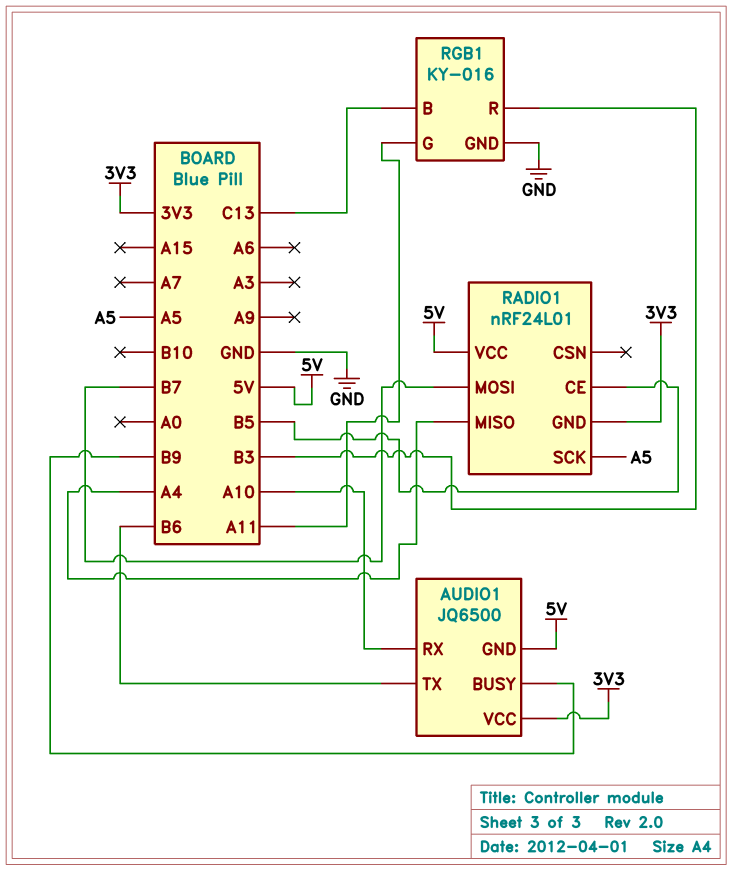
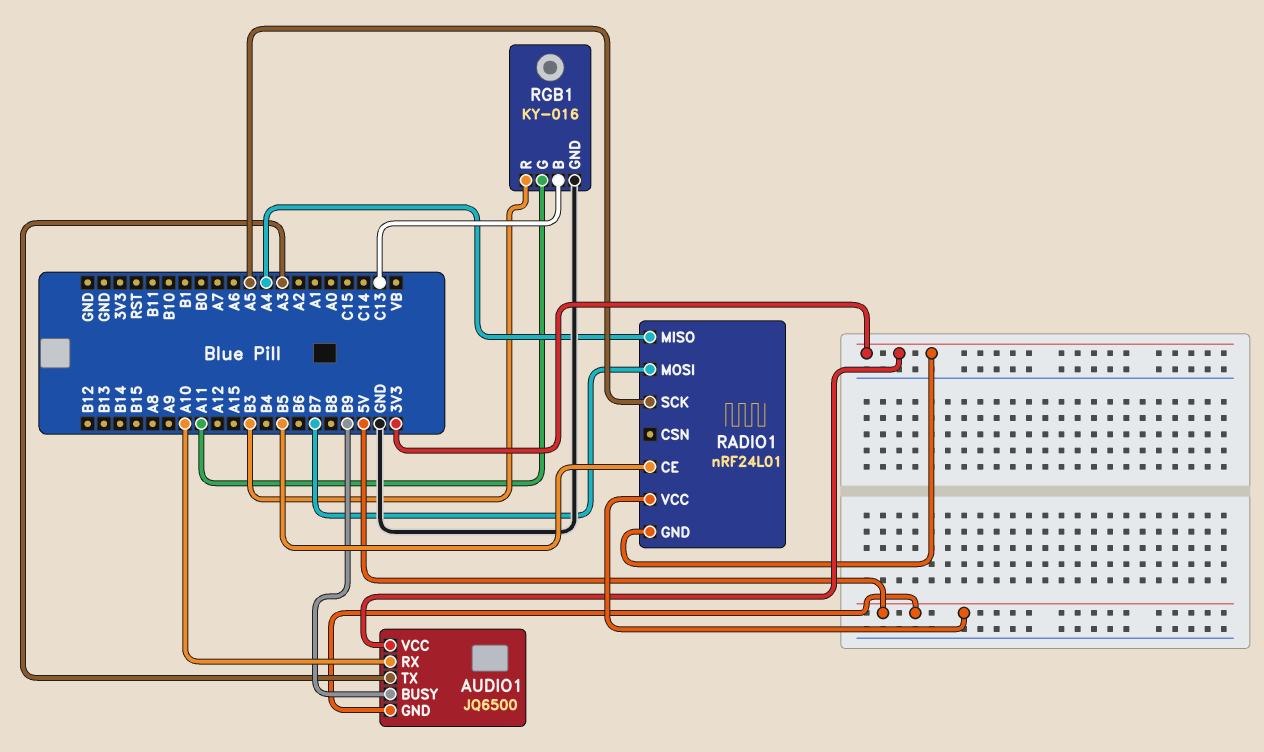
AUDIO1 pin TX: B6 -> A3

